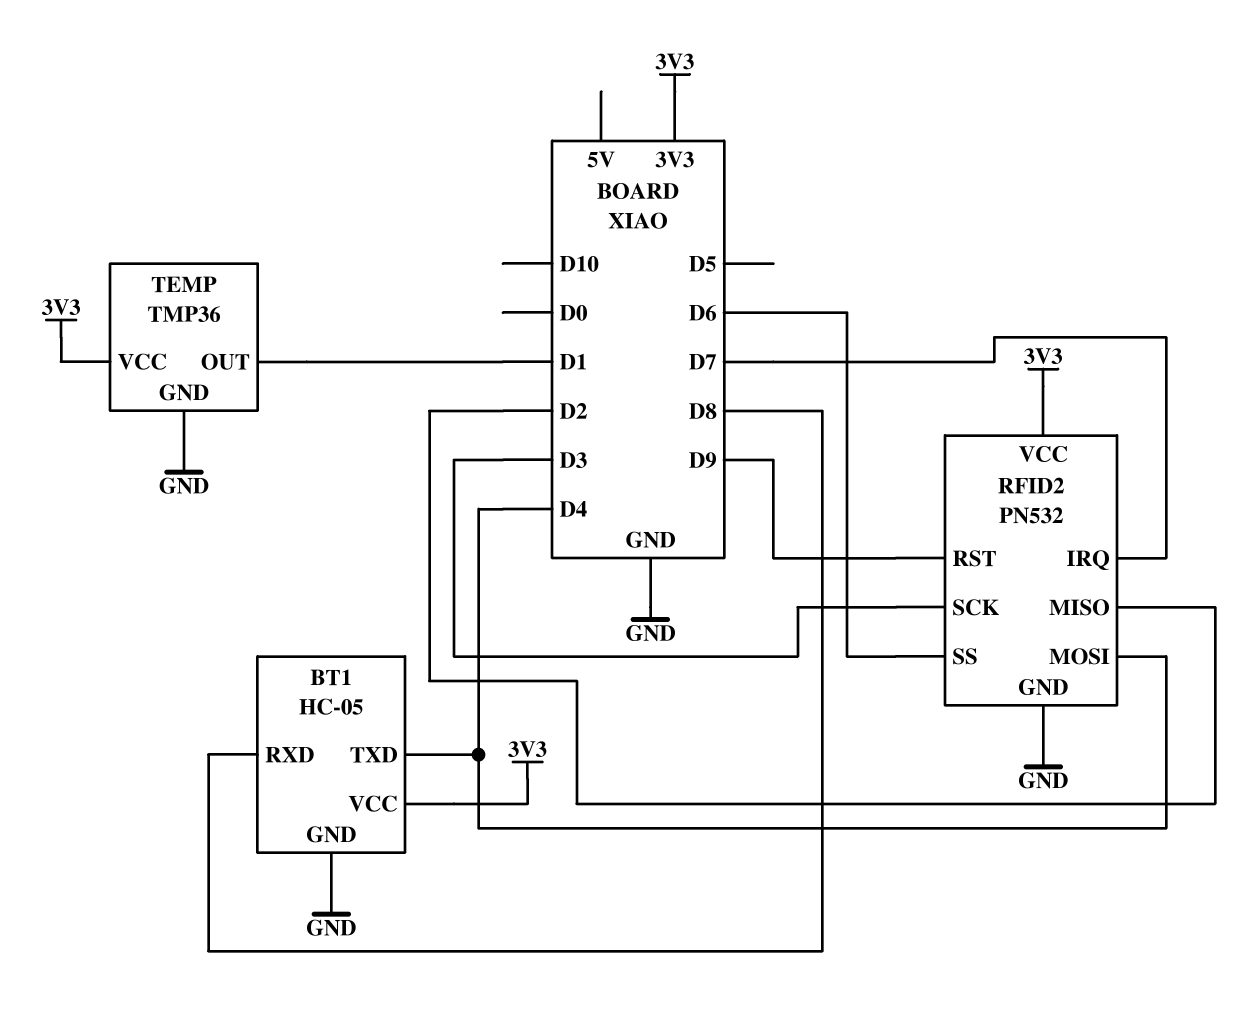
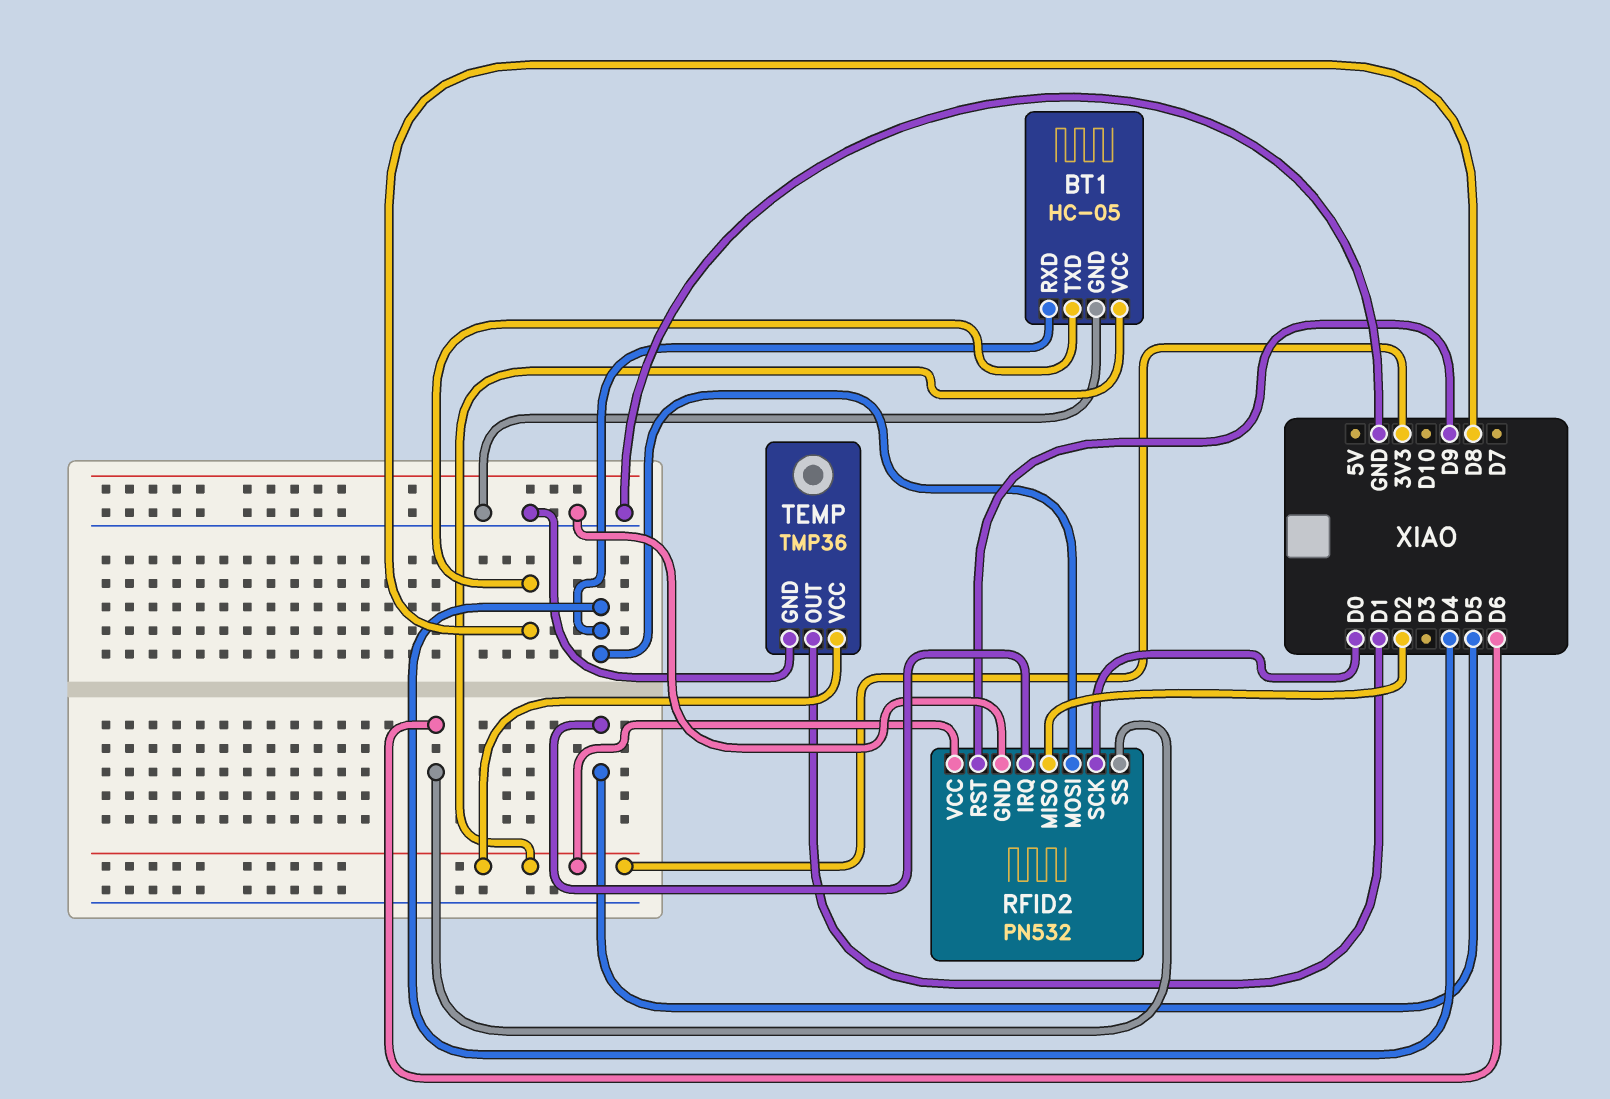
BT1 pin RXD: D8 -> D4
BT1 pin TXD: D4 -> D8
RFID2 pin IRQ: D7 -> D5
RFID2 pin SCK: D3 -> D0

